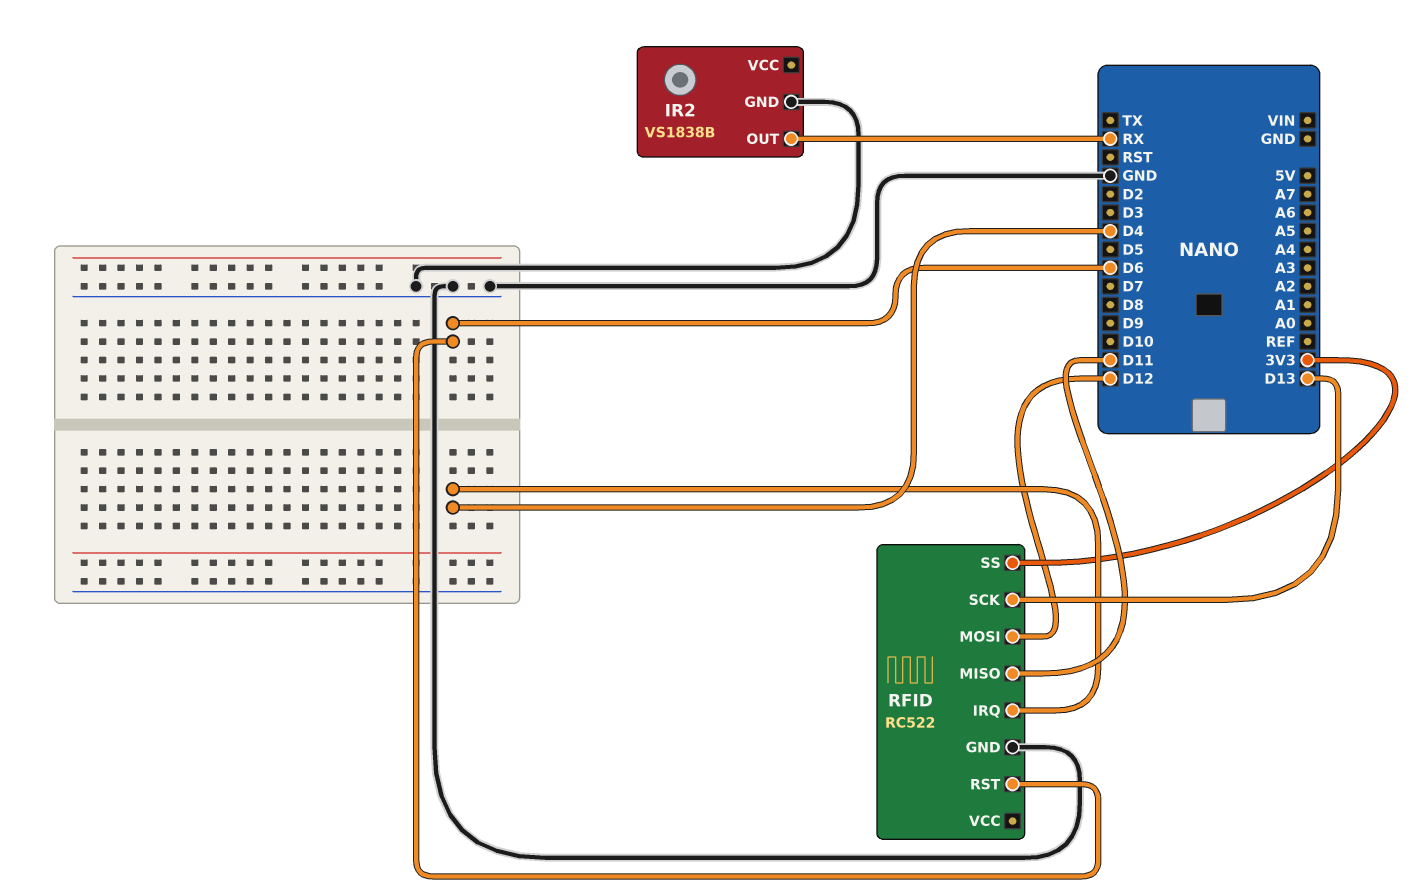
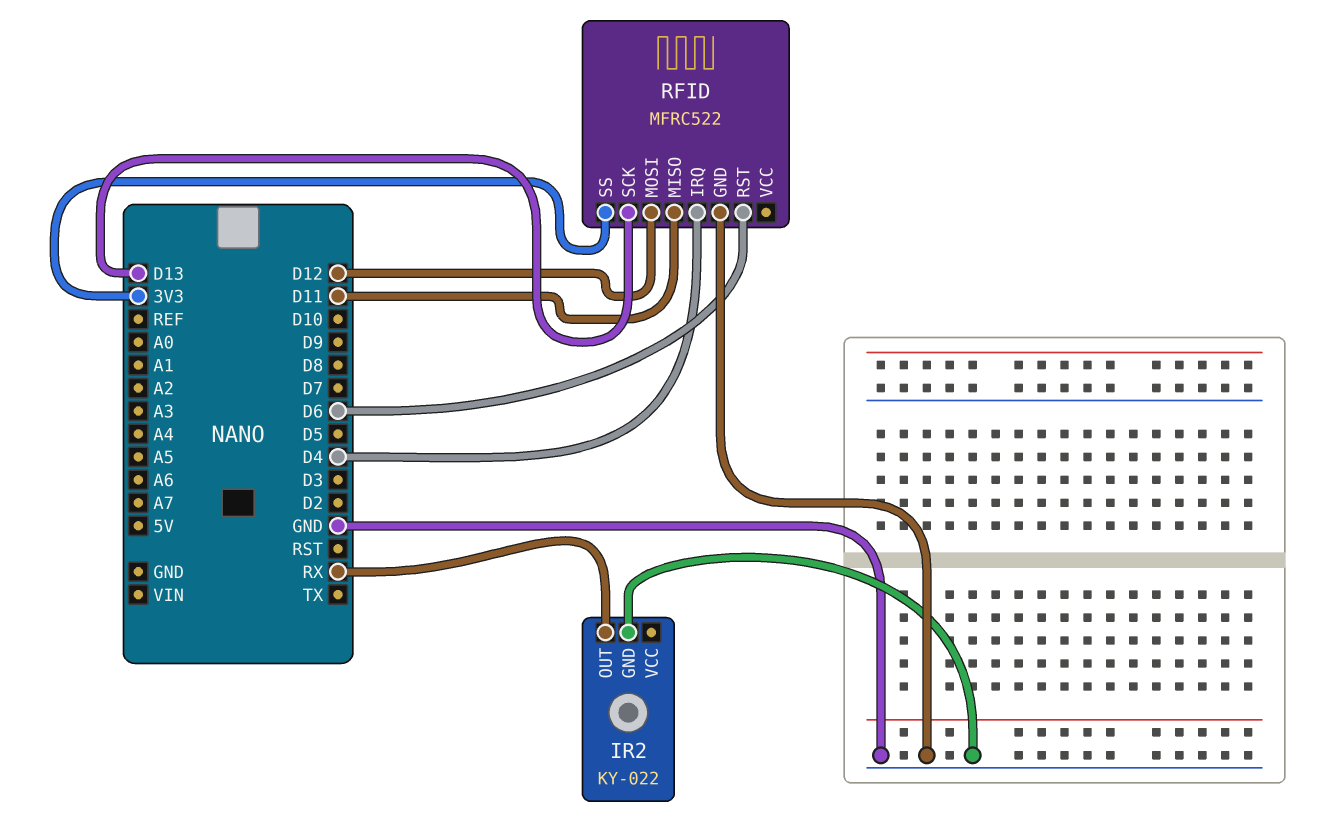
IR2: VS1838B -> KY-022
RFID: RC522 -> MFRC522

